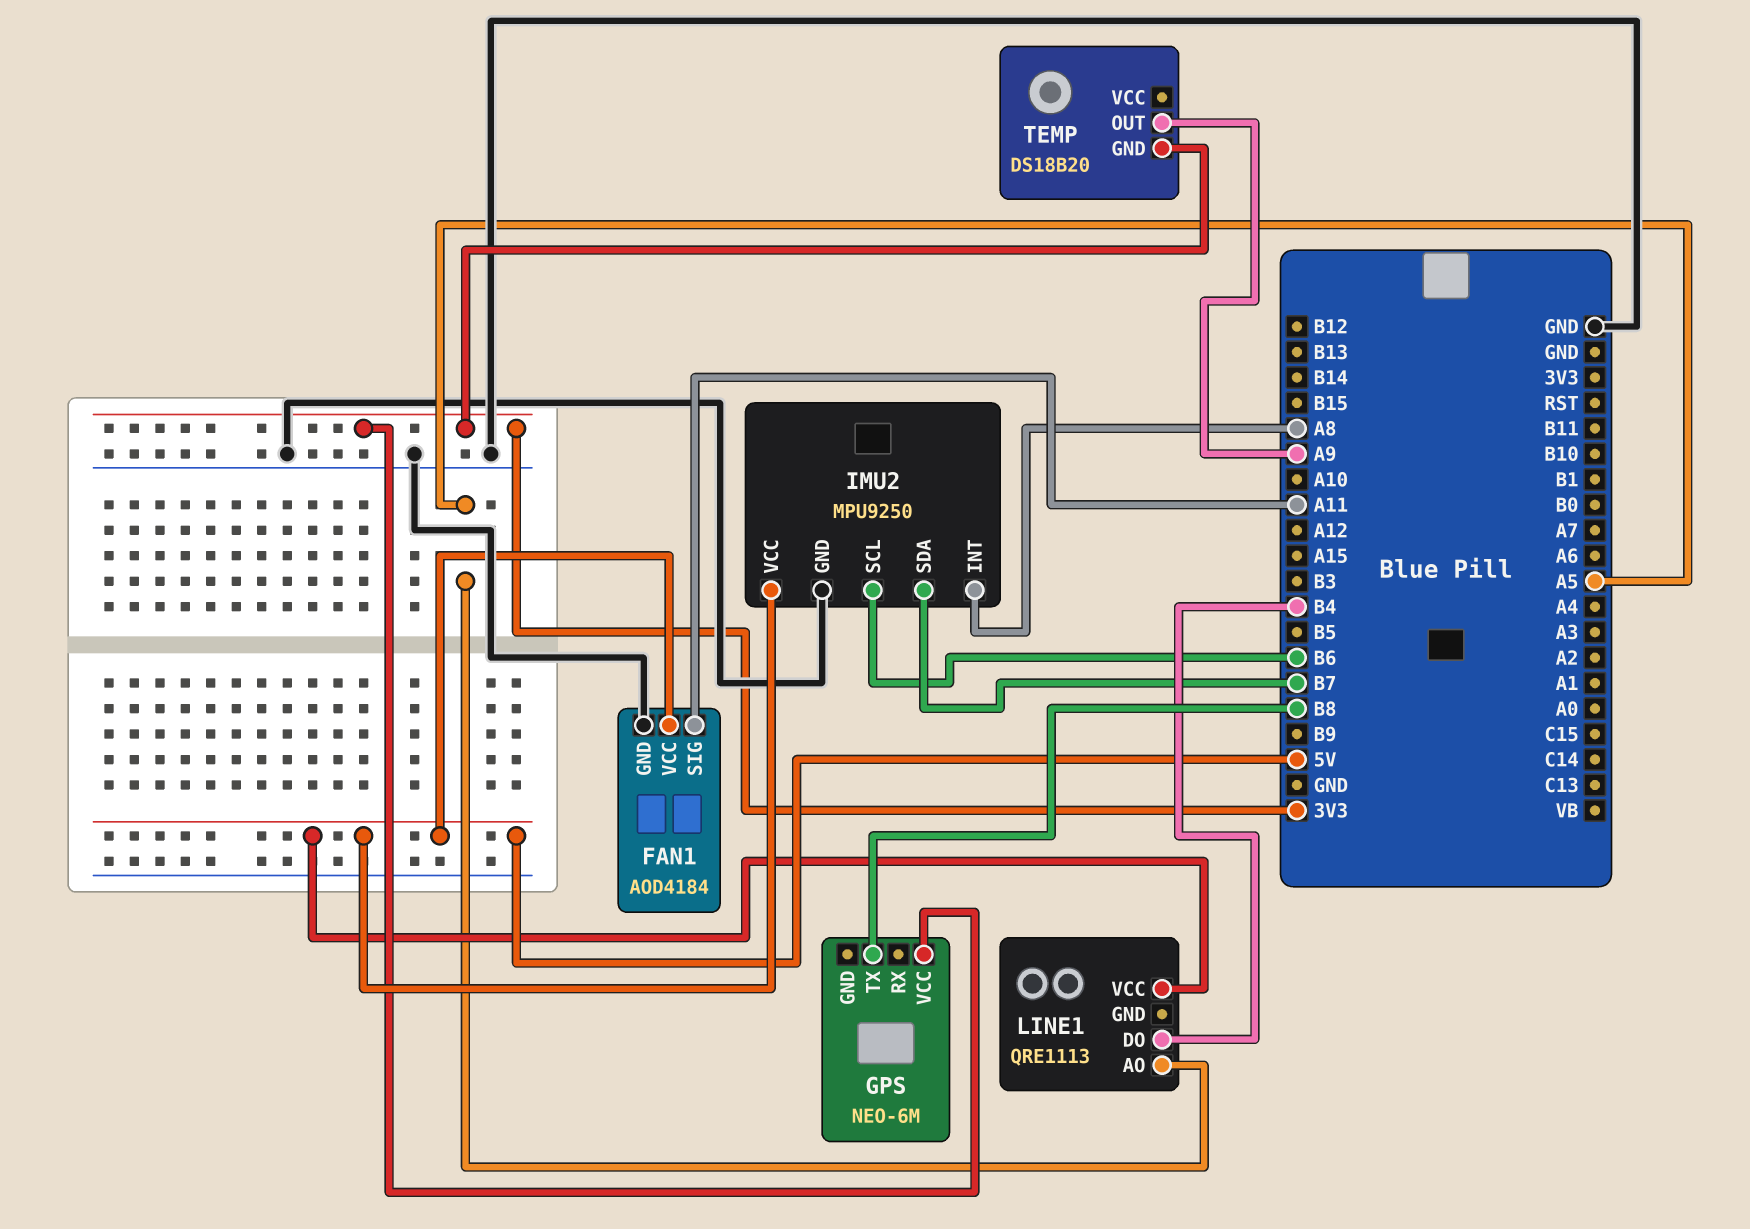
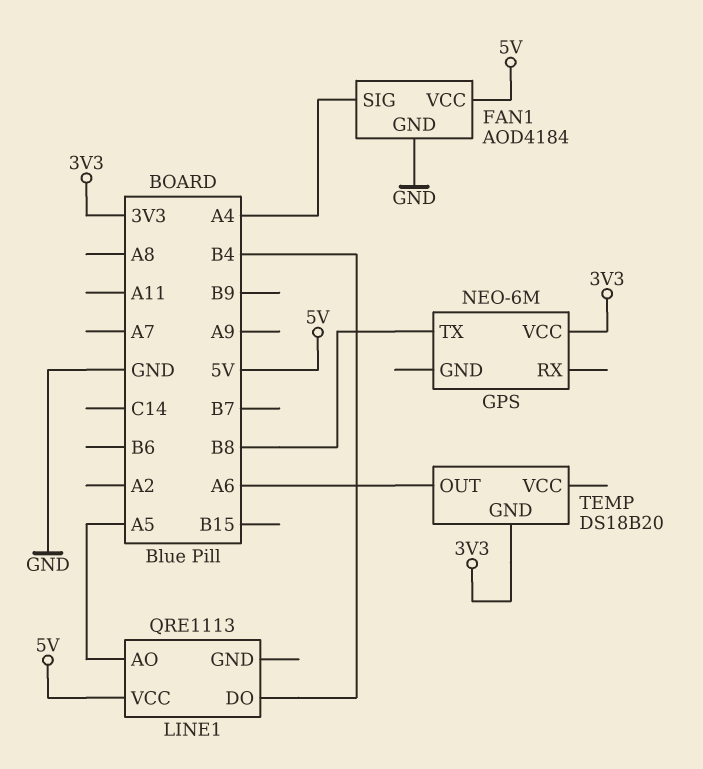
FAN1 pin SIG: A11 -> A4
IMU2: MPU9250 -> none
IMU2 pin GND: GND -> none
IMU2 pin INT: A8 -> none
IMU2 pin SCL: B6 -> none
IMU2 pin SDA: B7 -> none
IMU2 pin VCC: 5V -> none
TEMP pin OUT: A9 -> A6

